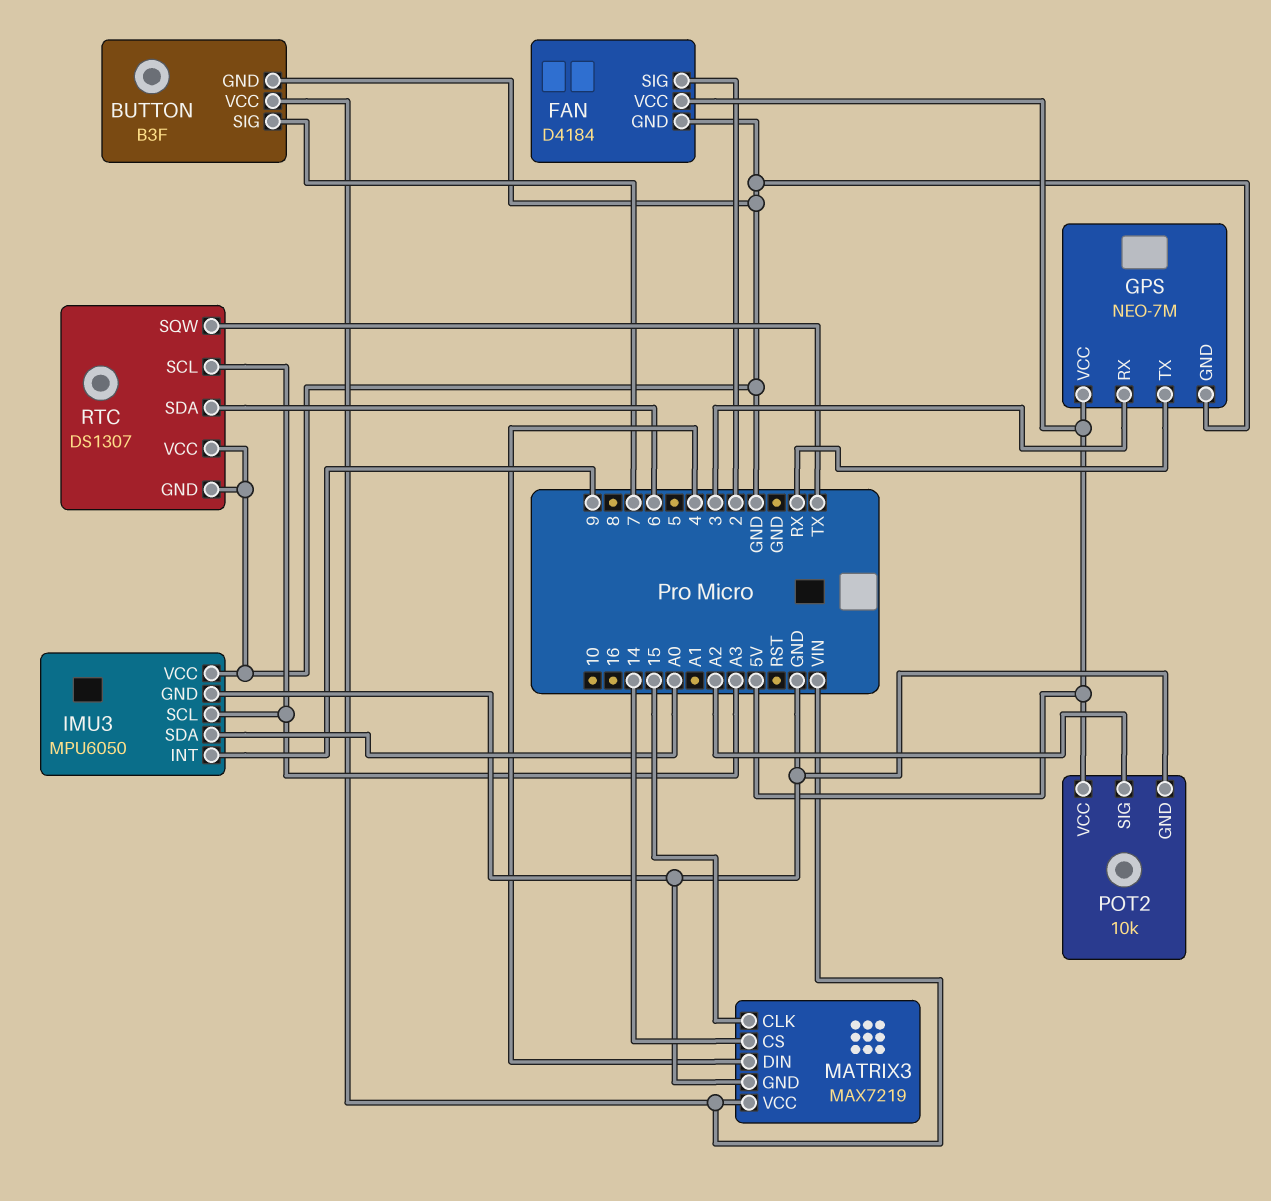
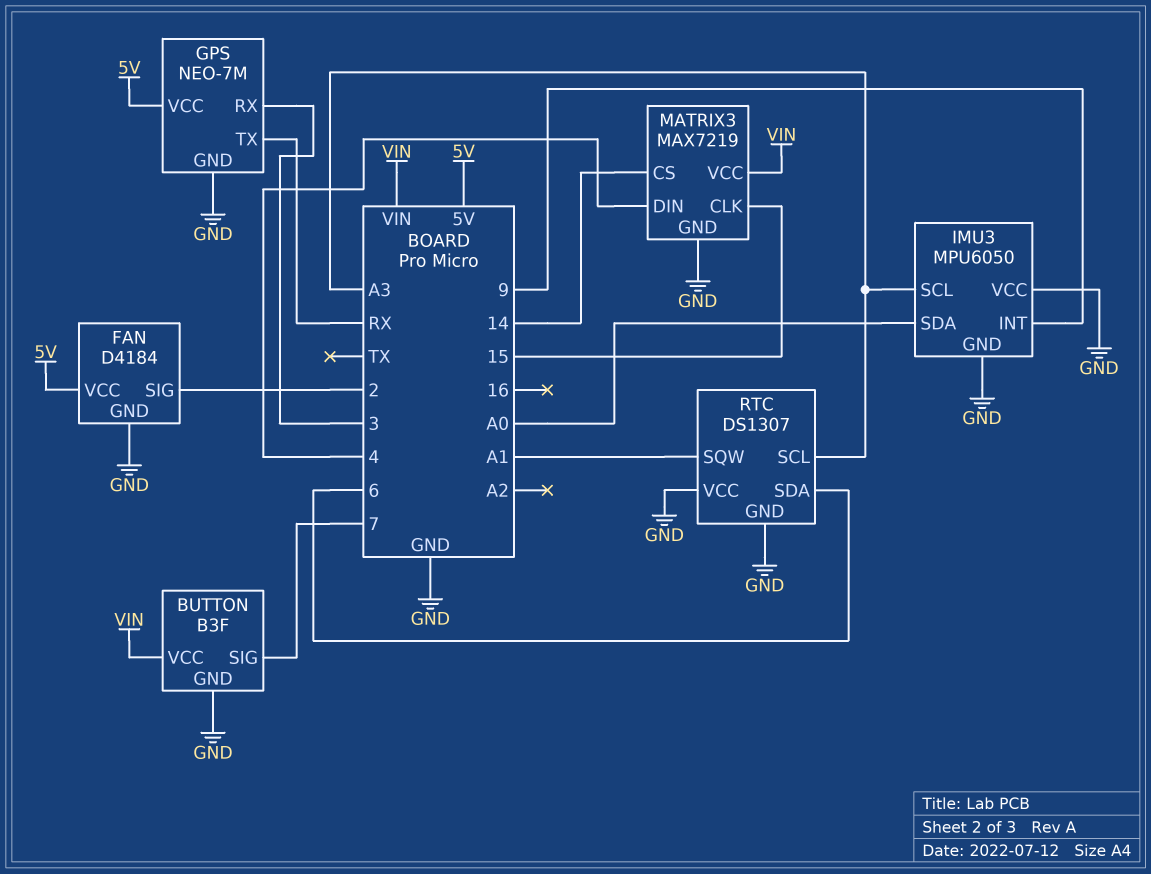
POT2: 10k -> none
POT2 pin GND: GND -> none
POT2 pin SIG: A2 -> none
POT2 pin VCC: 5V -> none
RTC pin SQW: TX -> A1

